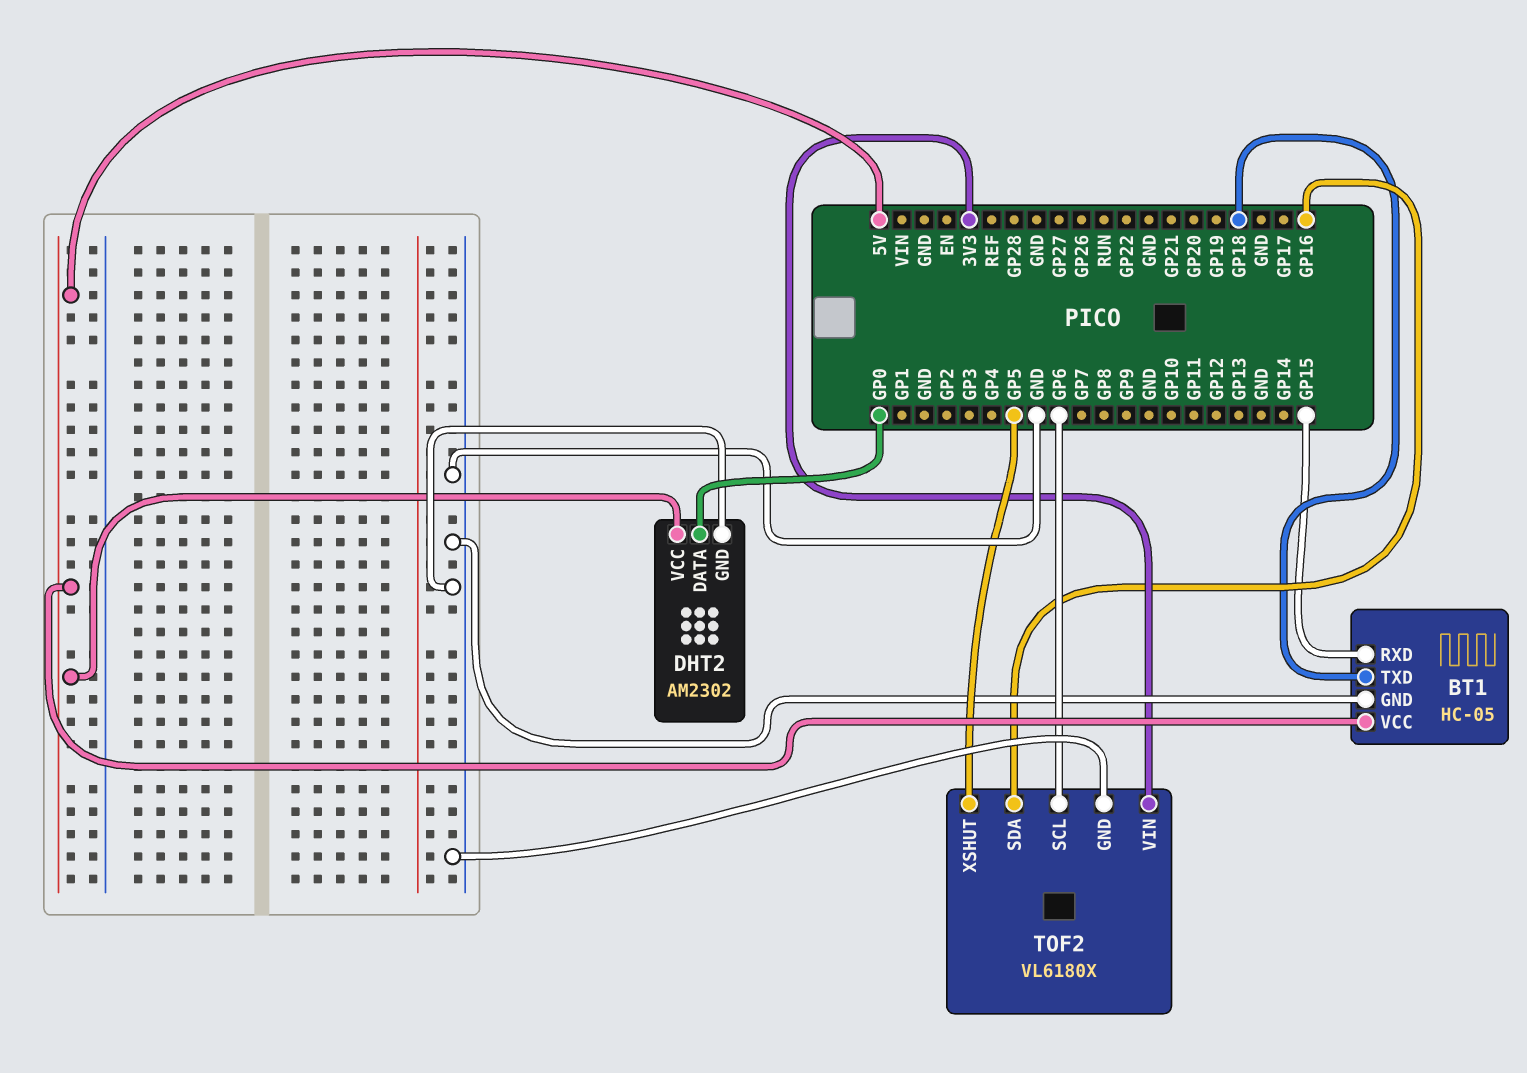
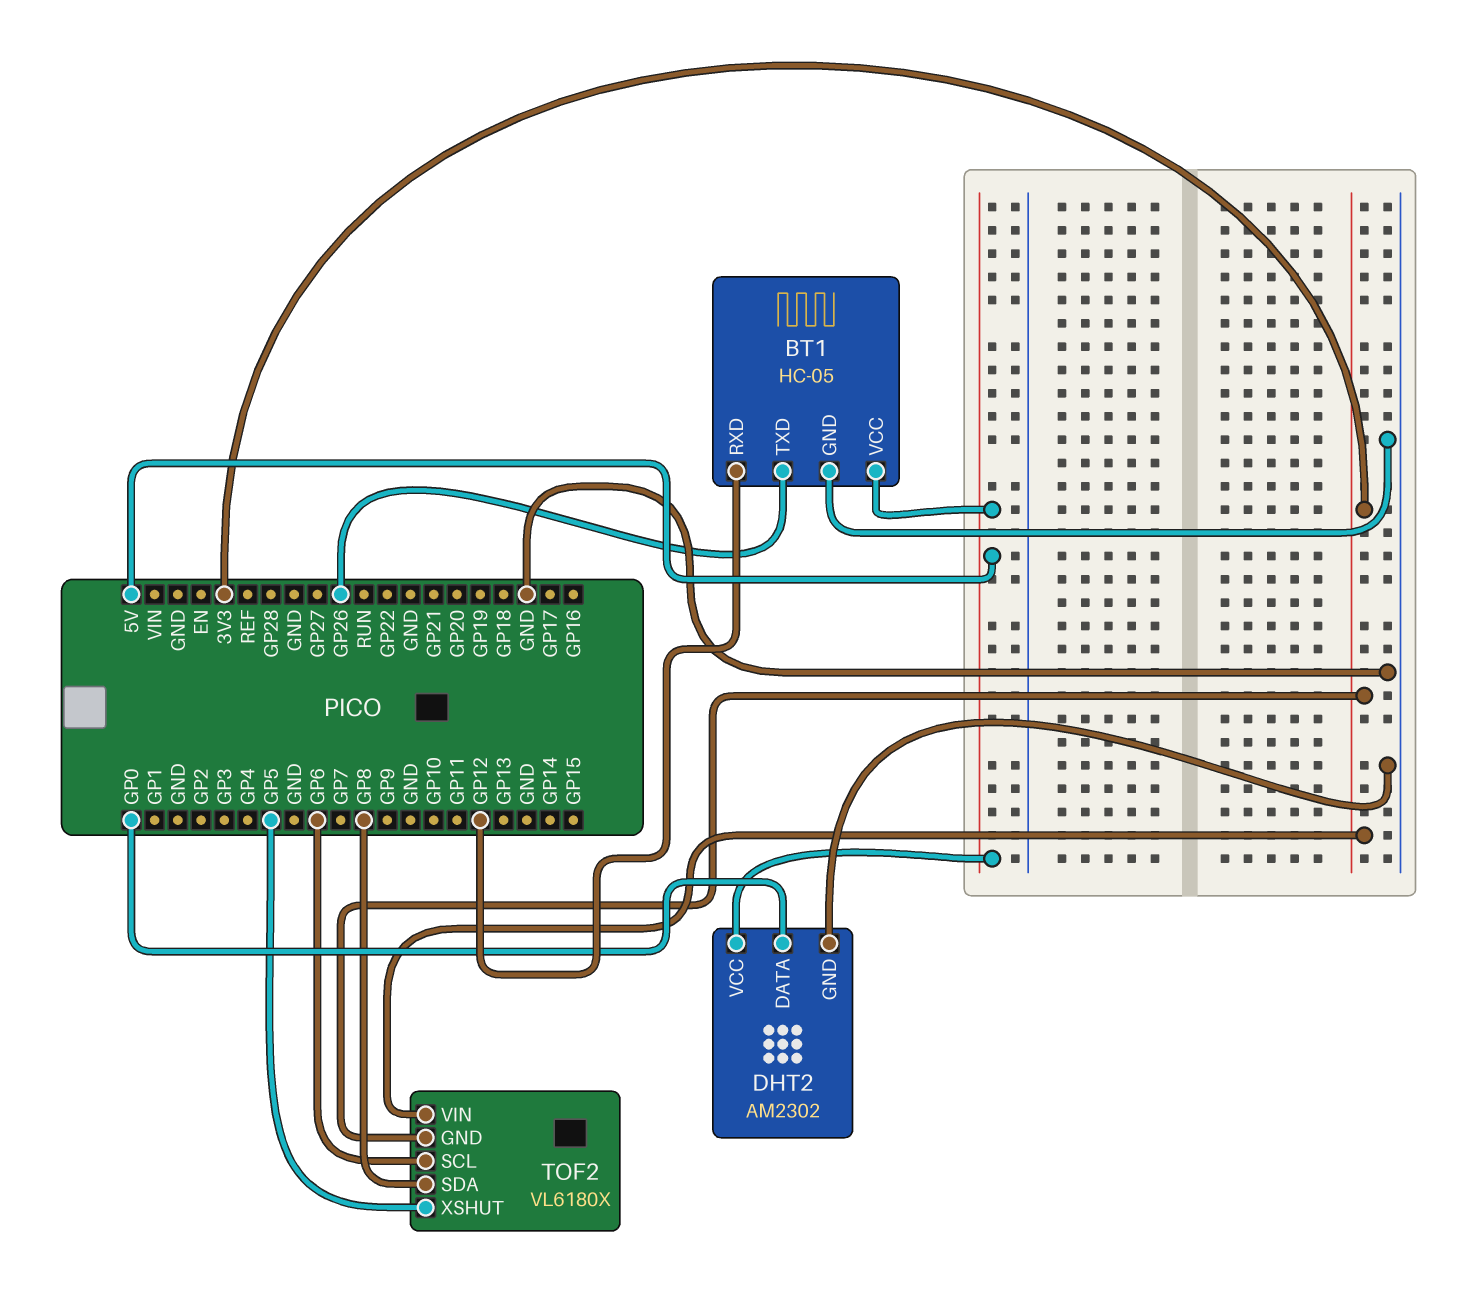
BT1 pin RXD: GP15 -> GP12
BT1 pin TXD: GP18 -> GP26
TOF2 pin GND: GND -> 3V3
TOF2 pin SDA: GP16 -> GP8

